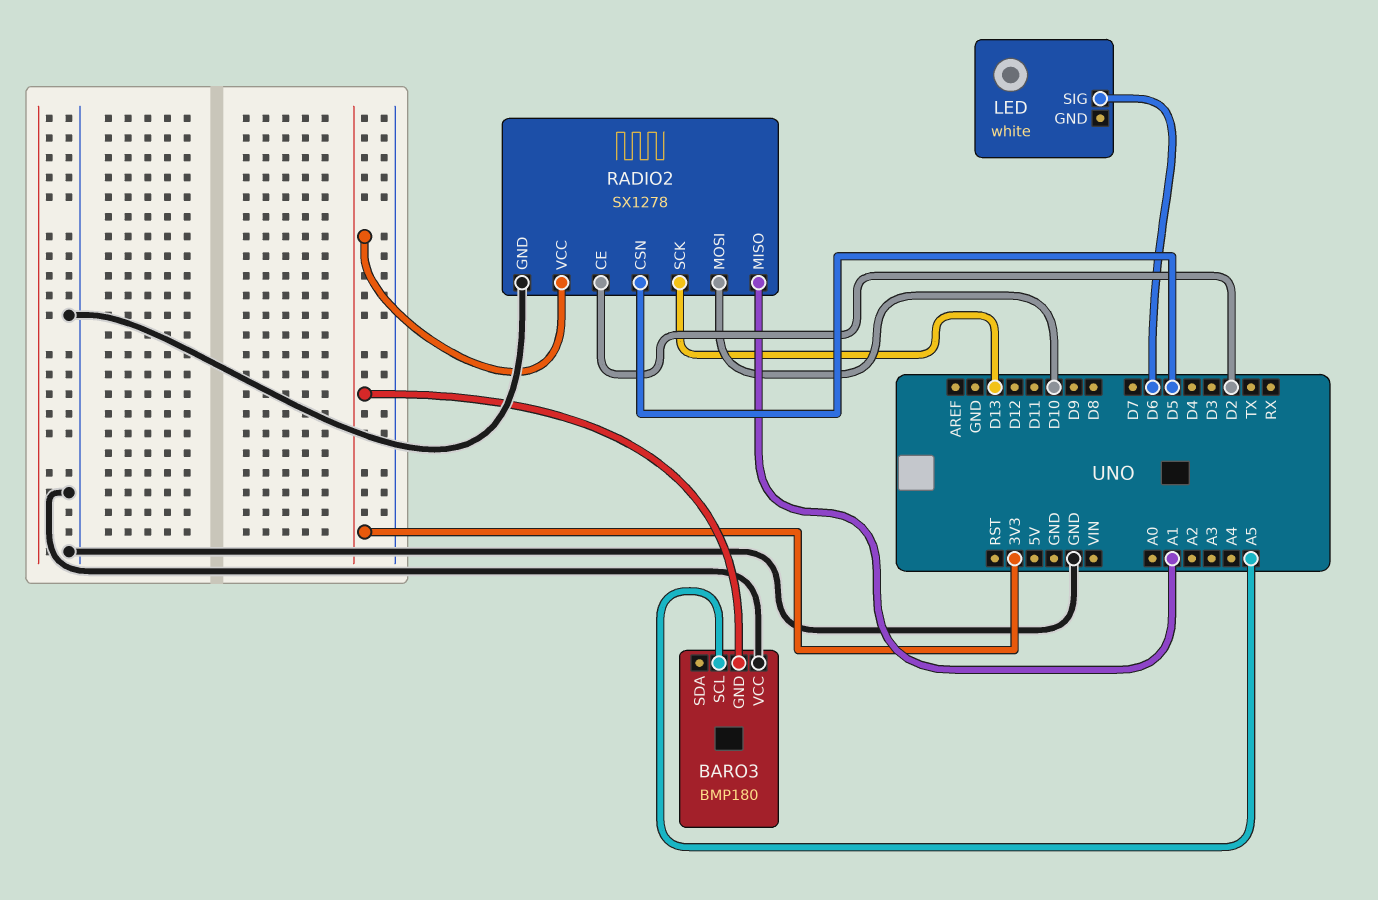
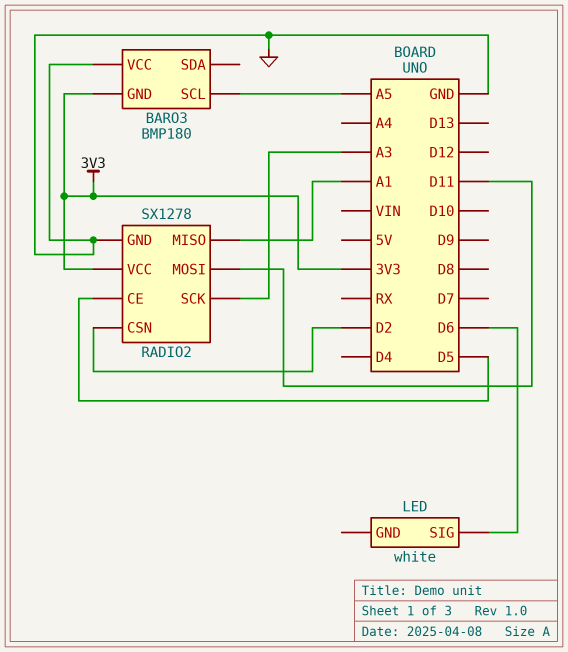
RADIO2 pin CE: D2 -> D5
RADIO2 pin CSN: D5 -> D2
RADIO2 pin MOSI: D10 -> D11
RADIO2 pin SCK: D13 -> A3

